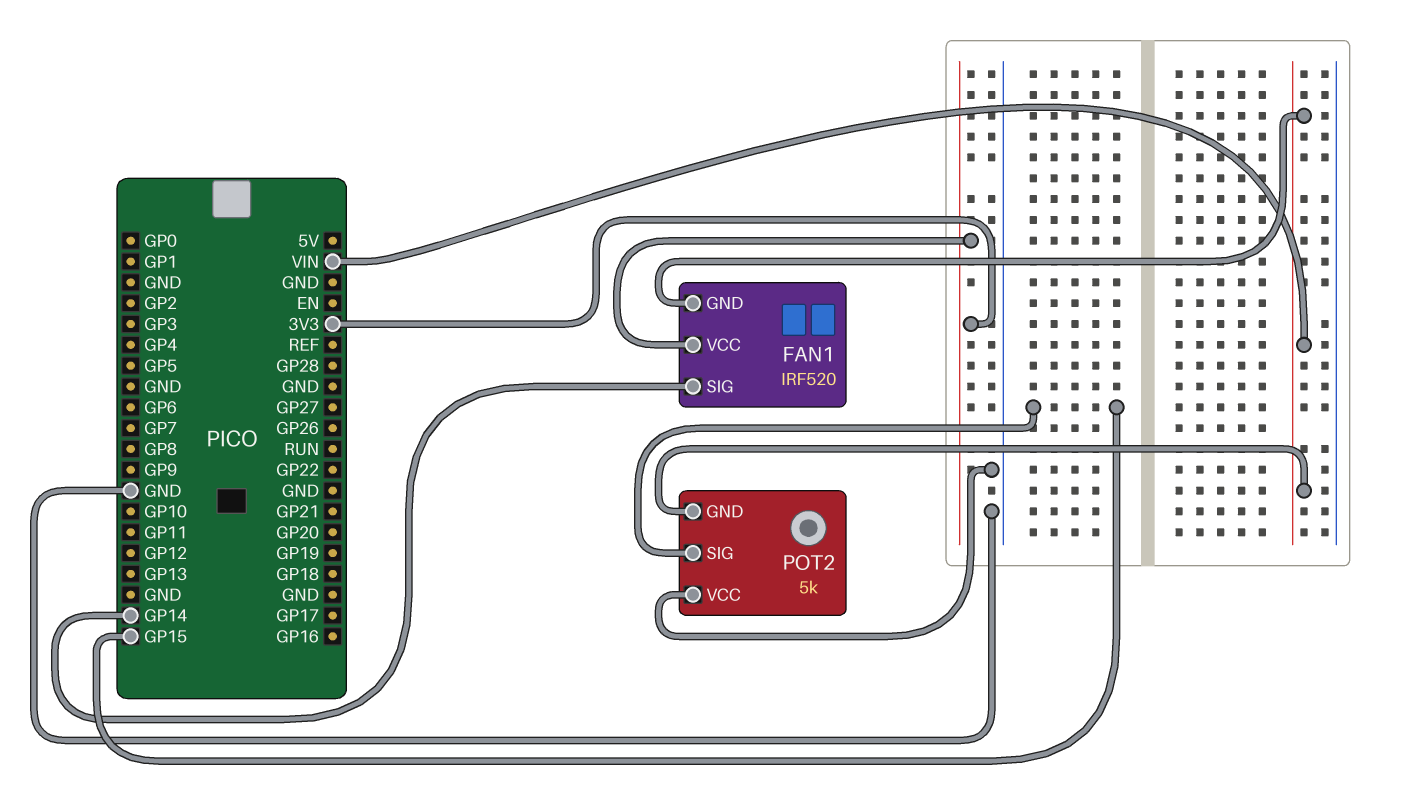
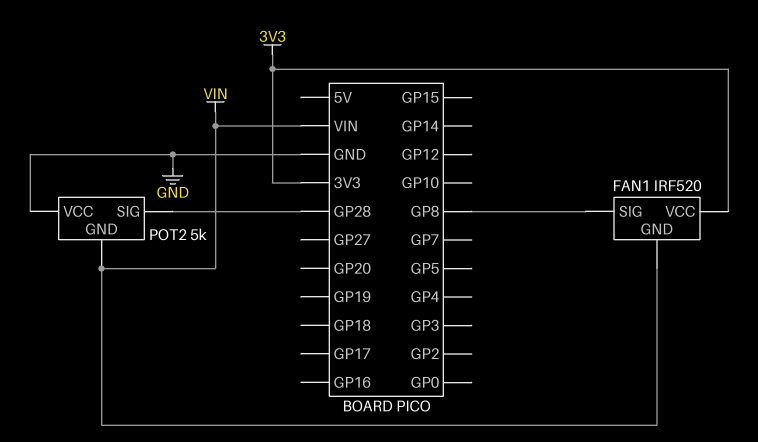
FAN1 pin SIG: GP14 -> GP8
POT2 pin SIG: GP15 -> GP28

